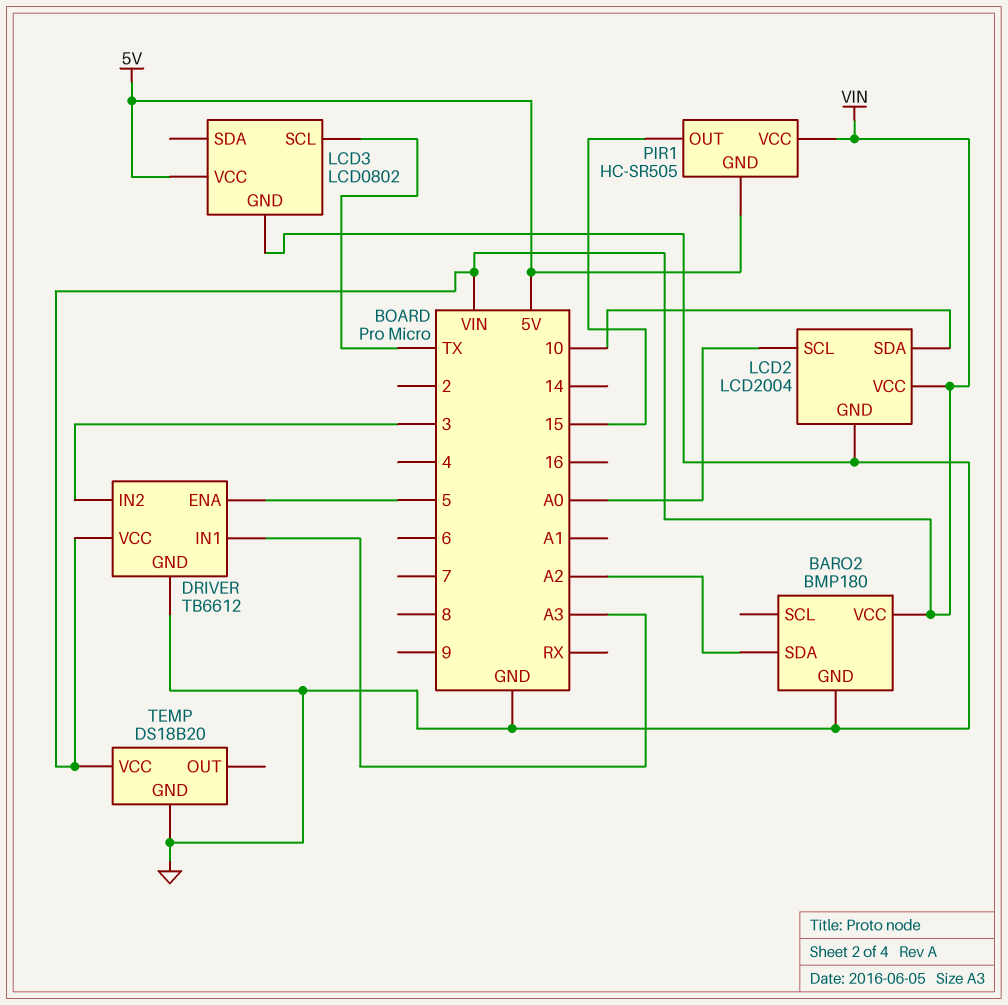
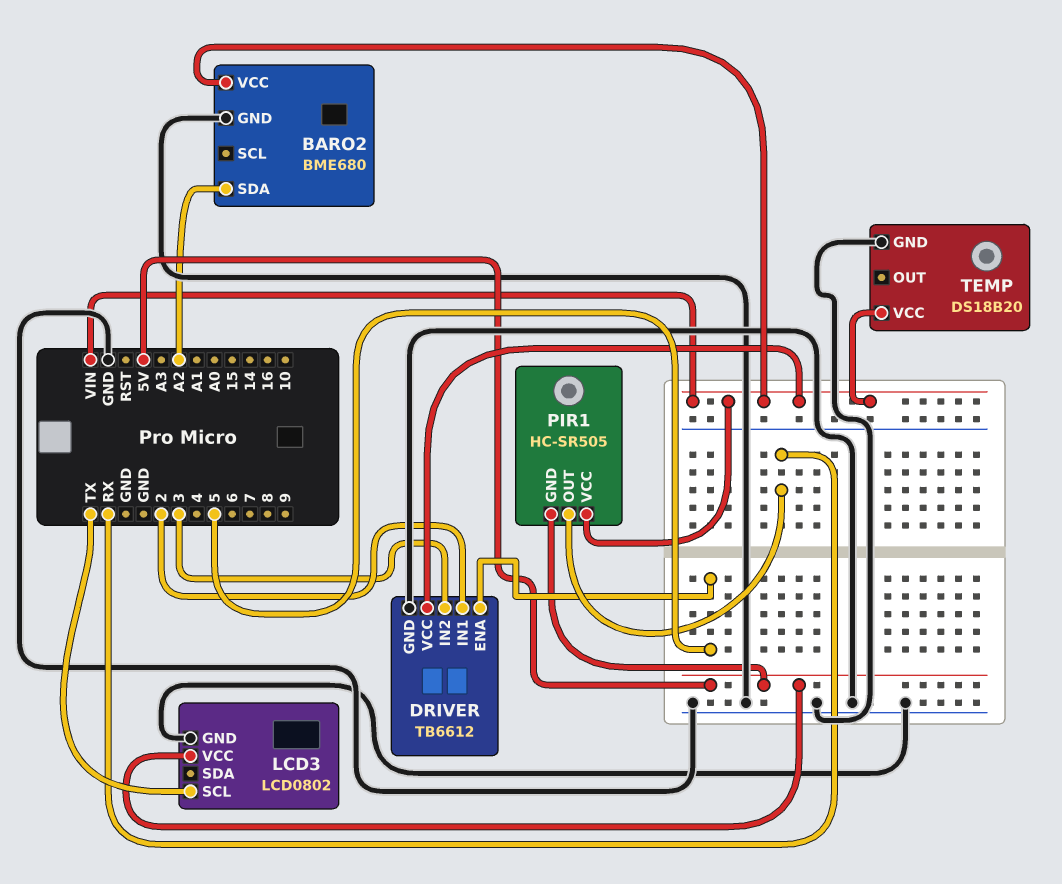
BARO2: BMP180 -> BME680
DRIVER pin IN1: A3 -> 2
LCD2: LCD2004 -> none
LCD2 pin GND: GND -> none
LCD2 pin SCL: A0 -> none
LCD2 pin SDA: 10 -> none
LCD2 pin VCC: VIN -> none
PIR1 pin OUT: 15 -> RX

